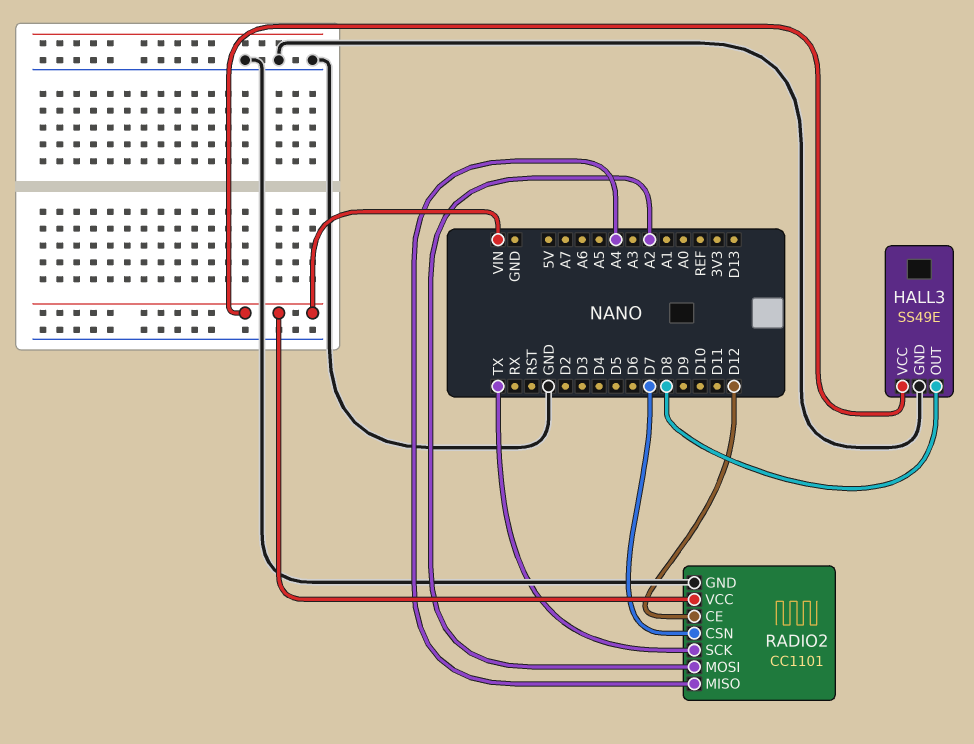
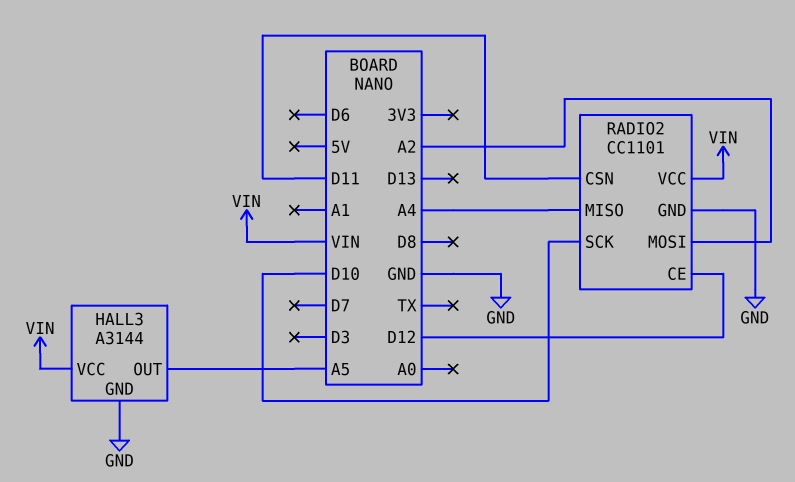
HALL3: SS49E -> A3144
HALL3 pin OUT: D8 -> A5
RADIO2 pin CSN: D7 -> D11
RADIO2 pin SCK: TX -> D10

